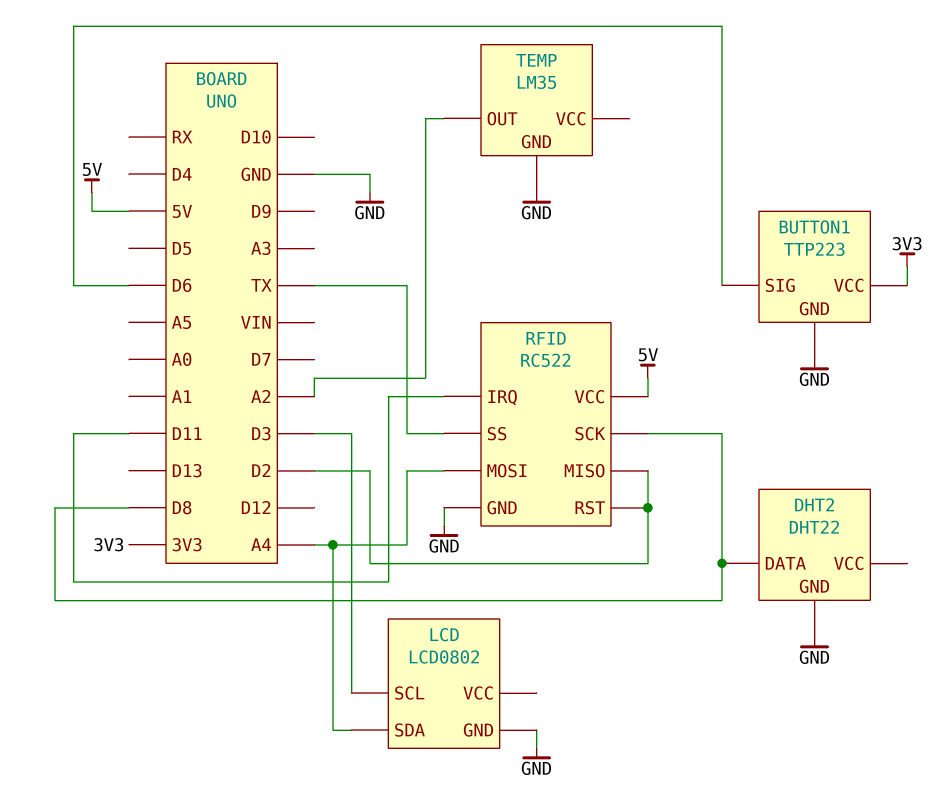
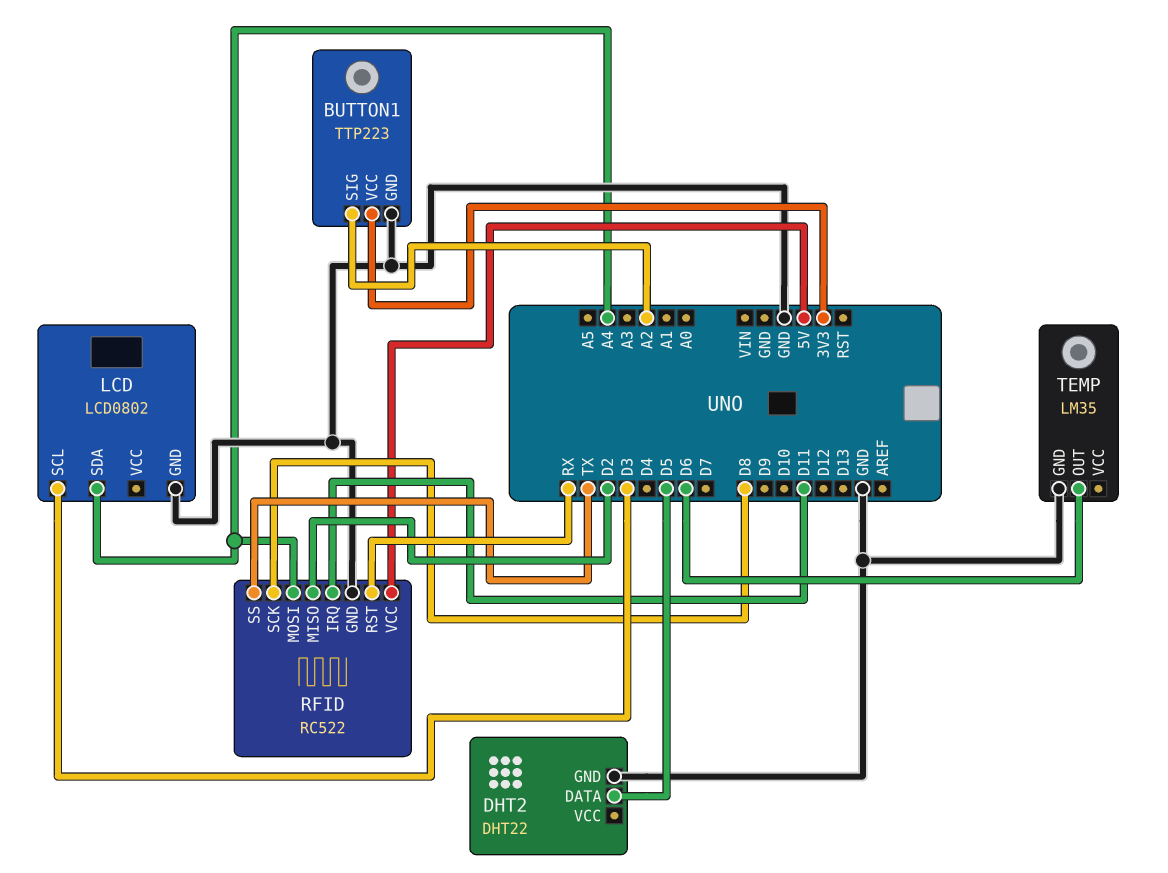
BUTTON1 pin SIG: D6 -> A2
DHT2 pin DATA: D8 -> D5
RFID pin RST: D2 -> RX
TEMP pin OUT: A2 -> D6

